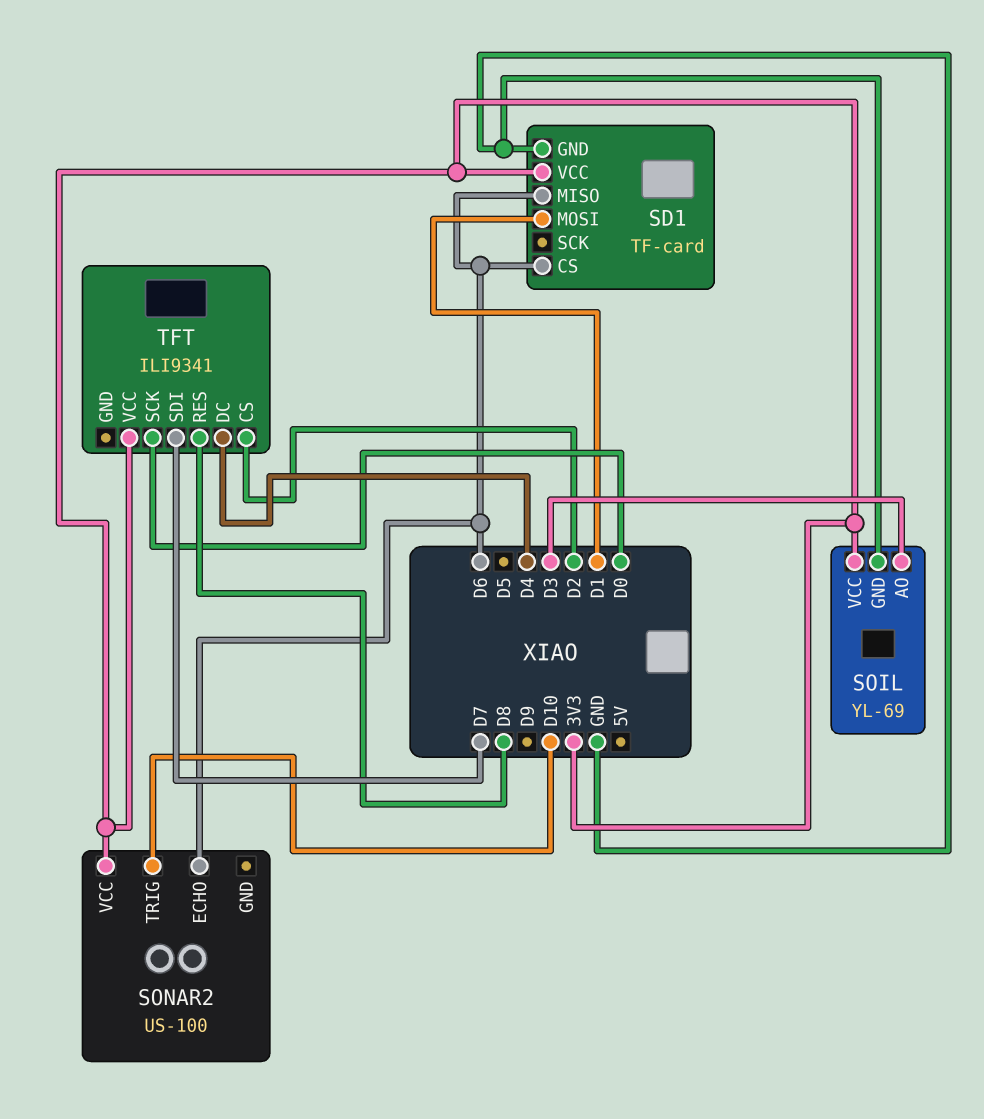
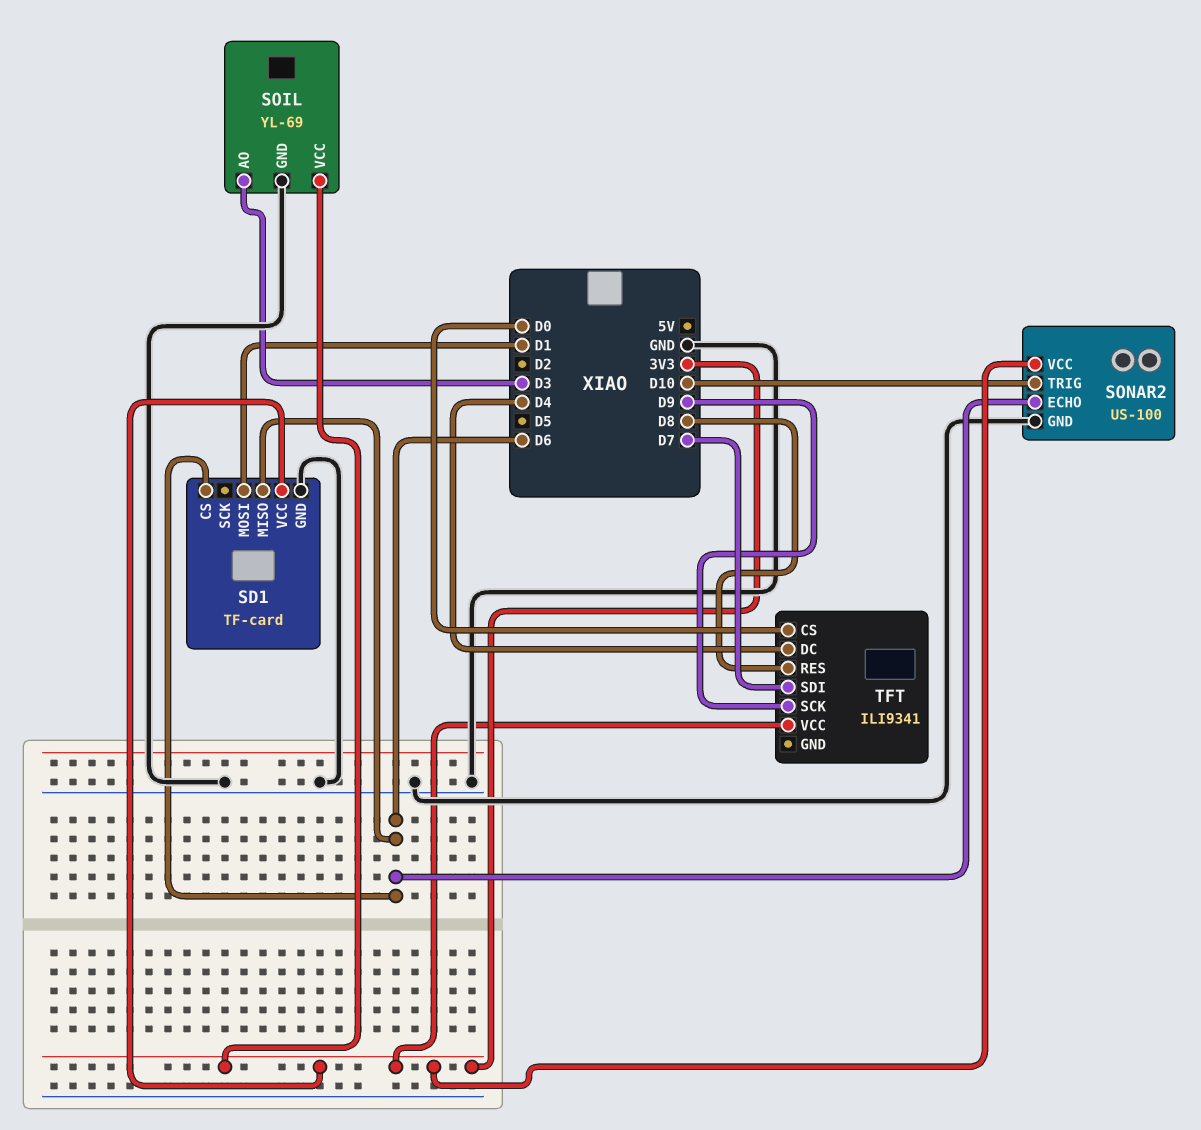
SONAR2 pin GND: none -> GND
TFT pin CS: D2 -> D0
TFT pin SCK: D0 -> D9

